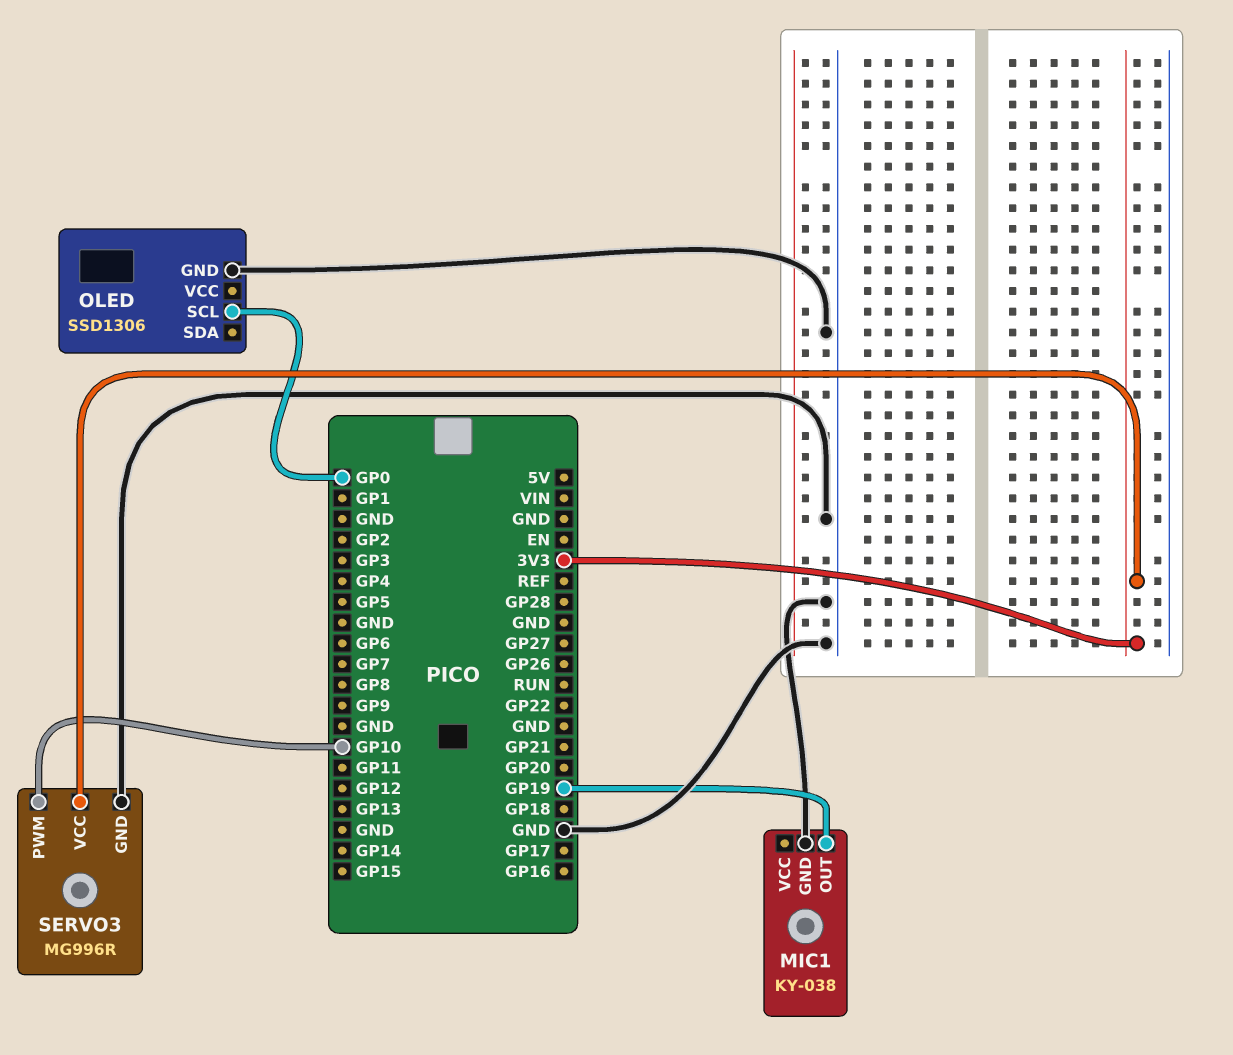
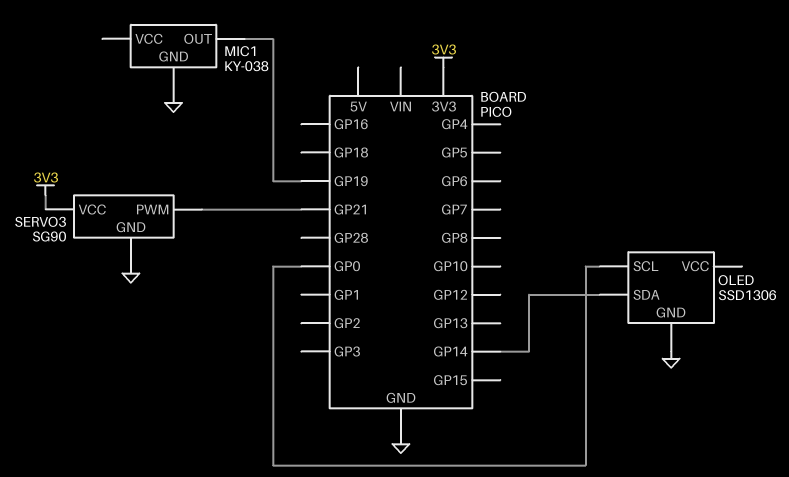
OLED pin SDA: none -> GP14
SERVO3: MG996R -> SG90
SERVO3 pin PWM: GP10 -> GP21

